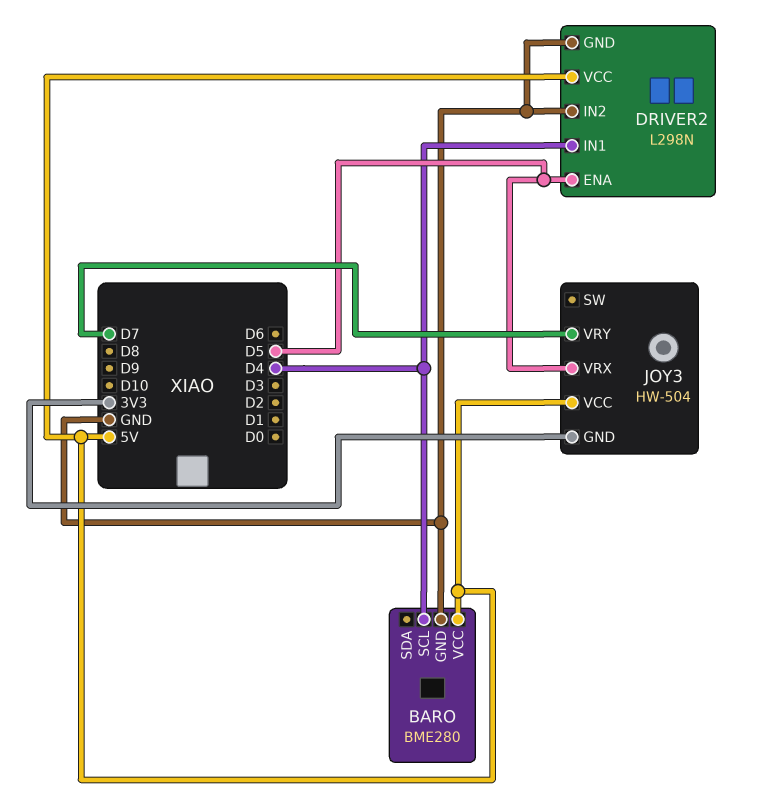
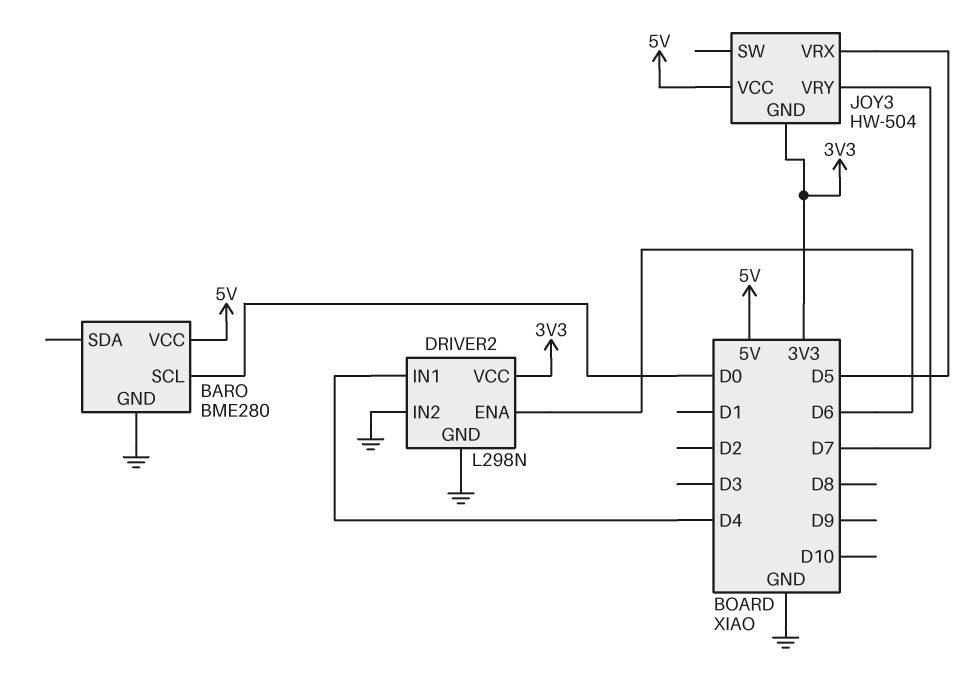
BARO pin SCL: D4 -> D0
DRIVER2 pin ENA: D5 -> D6
DRIVER2 pin VCC: 5V -> 3V3

